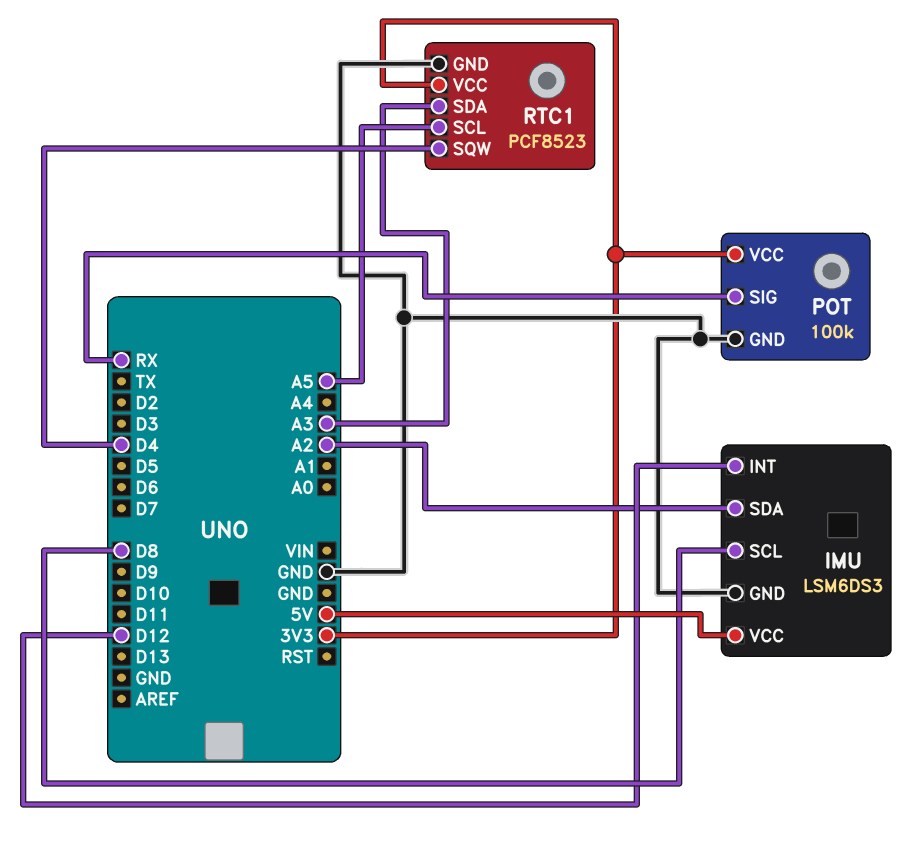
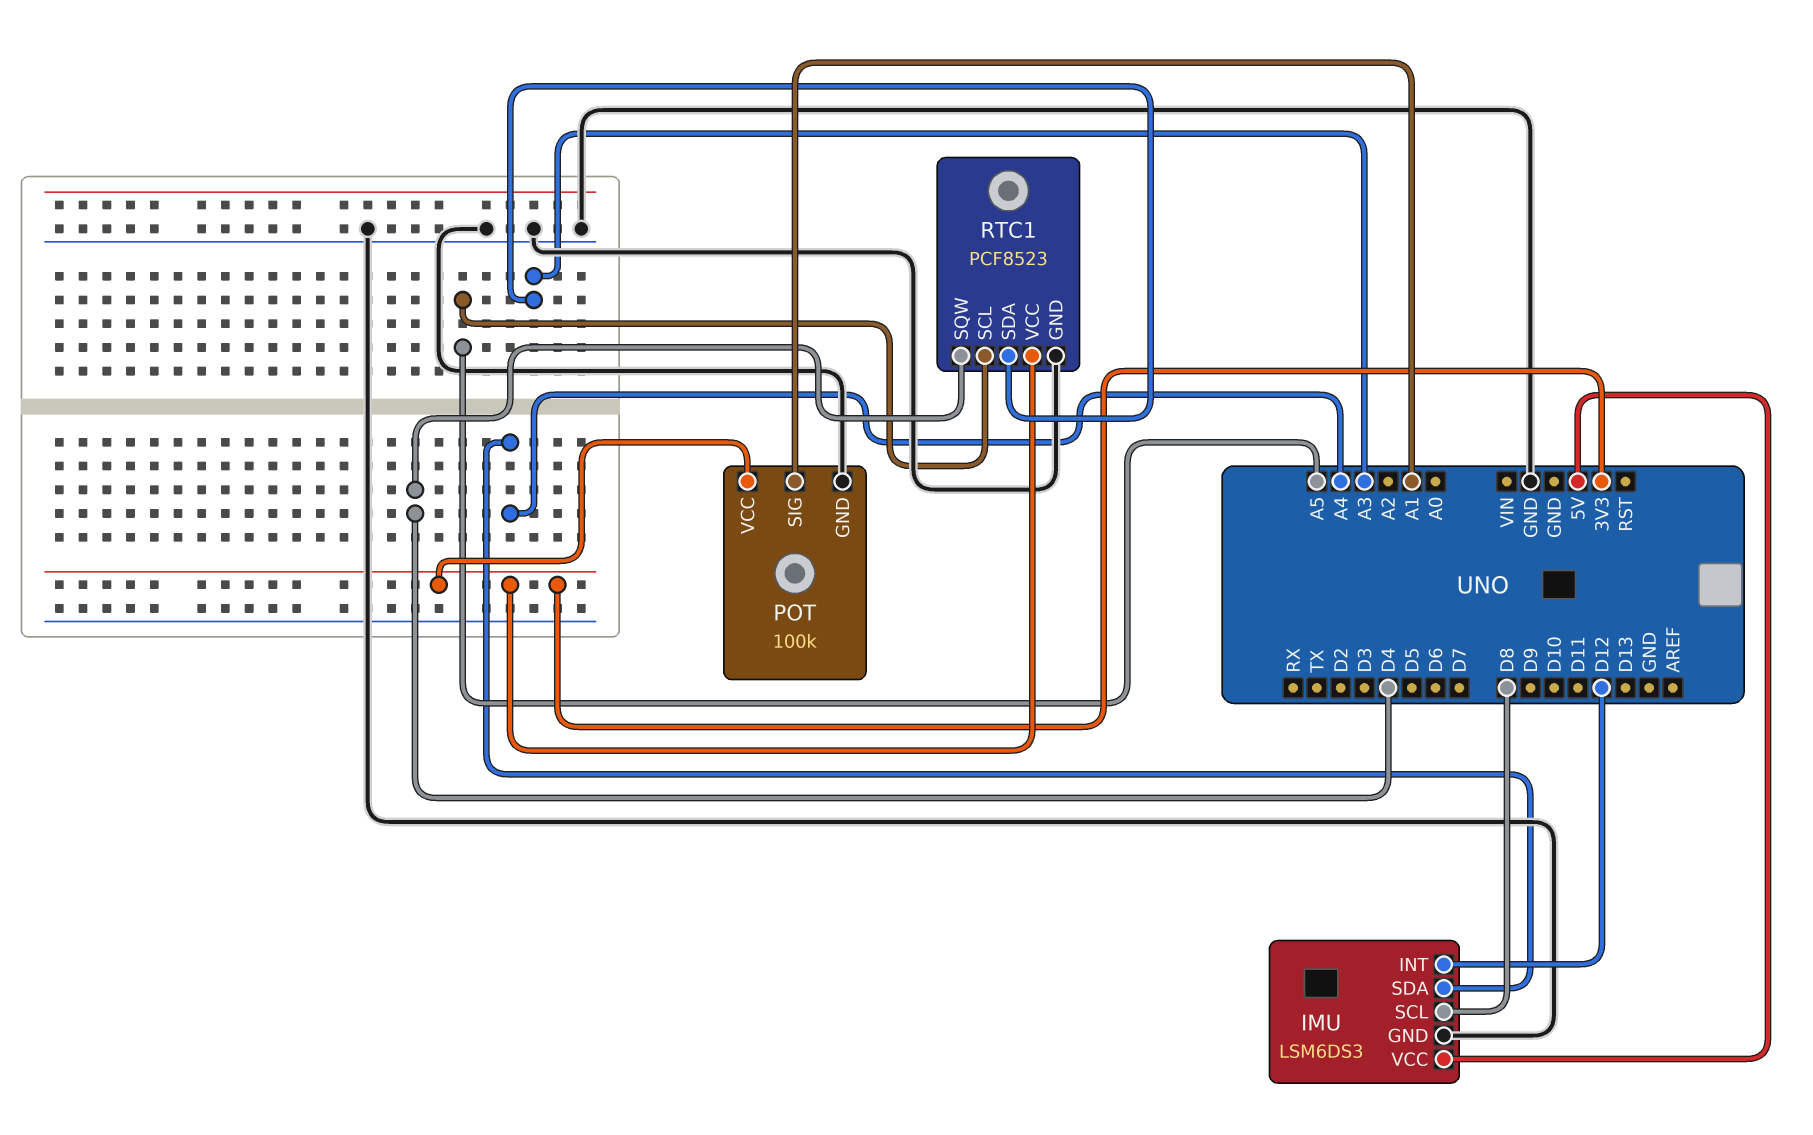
IMU pin SDA: A2 -> A4
POT pin SIG: RX -> A1

